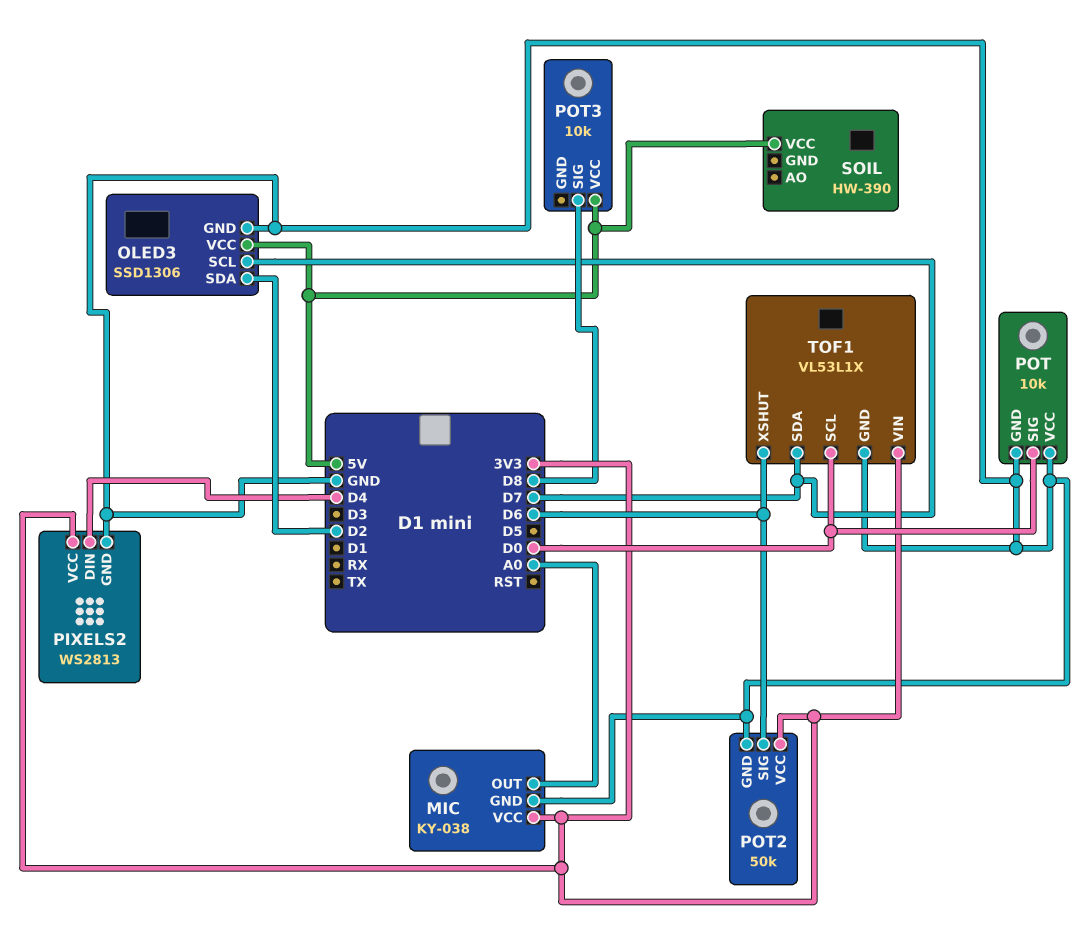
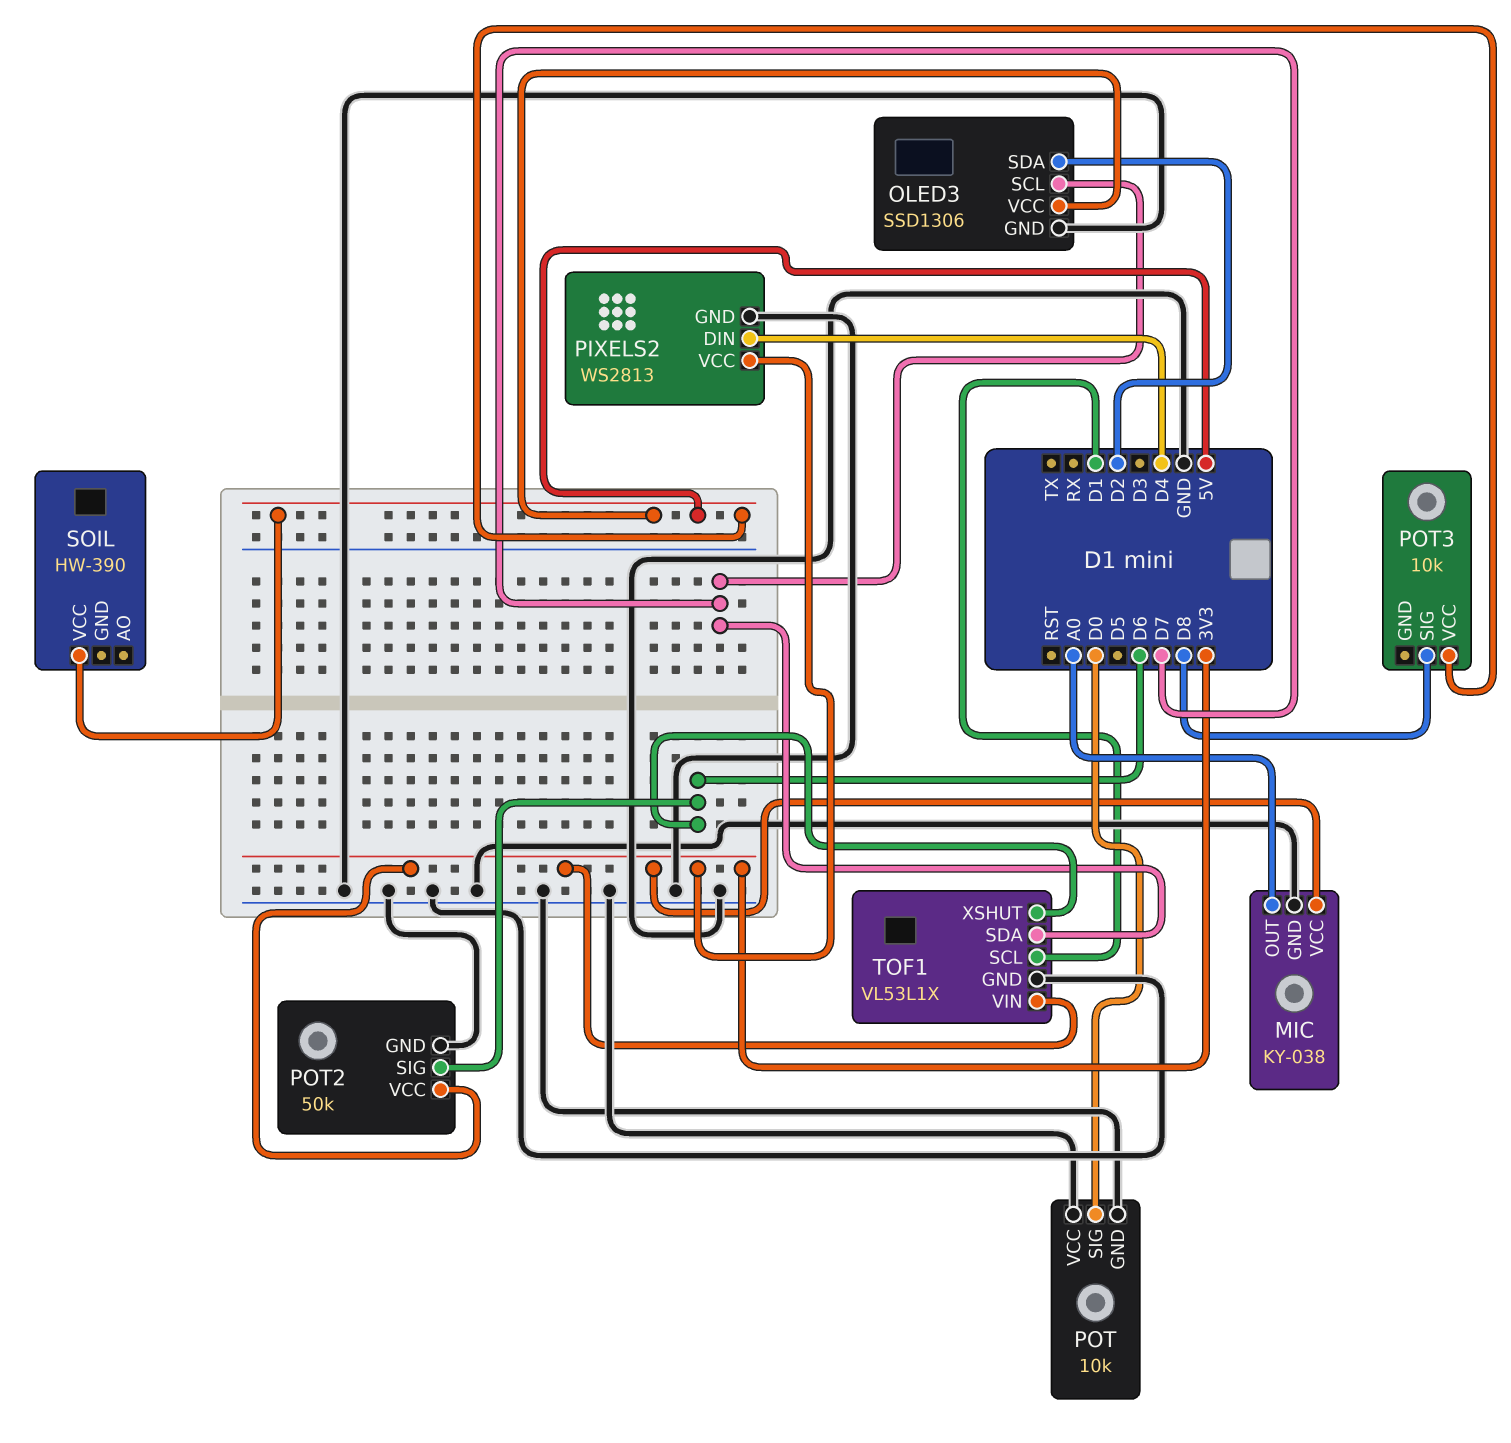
TOF1 pin SCL: D0 -> D1

